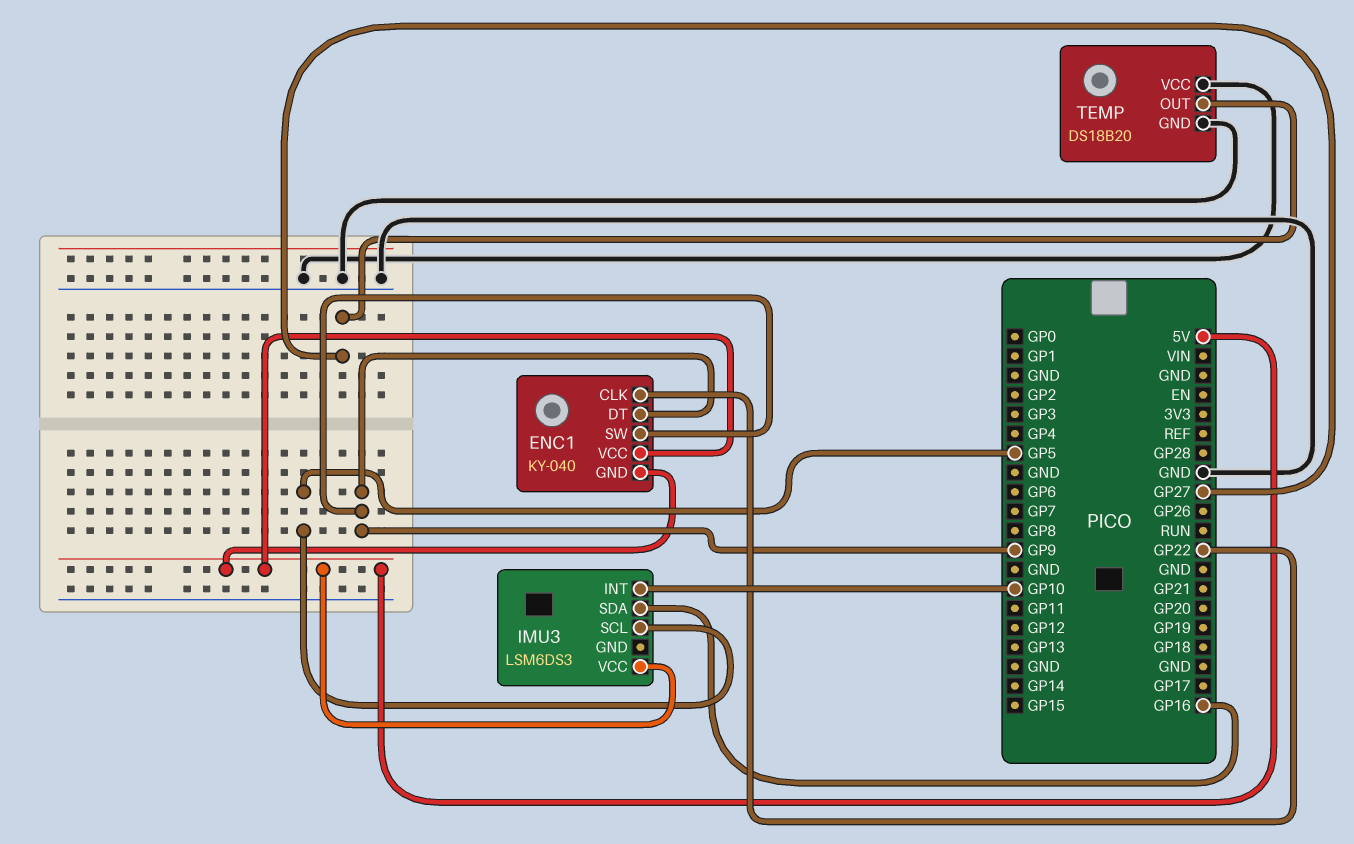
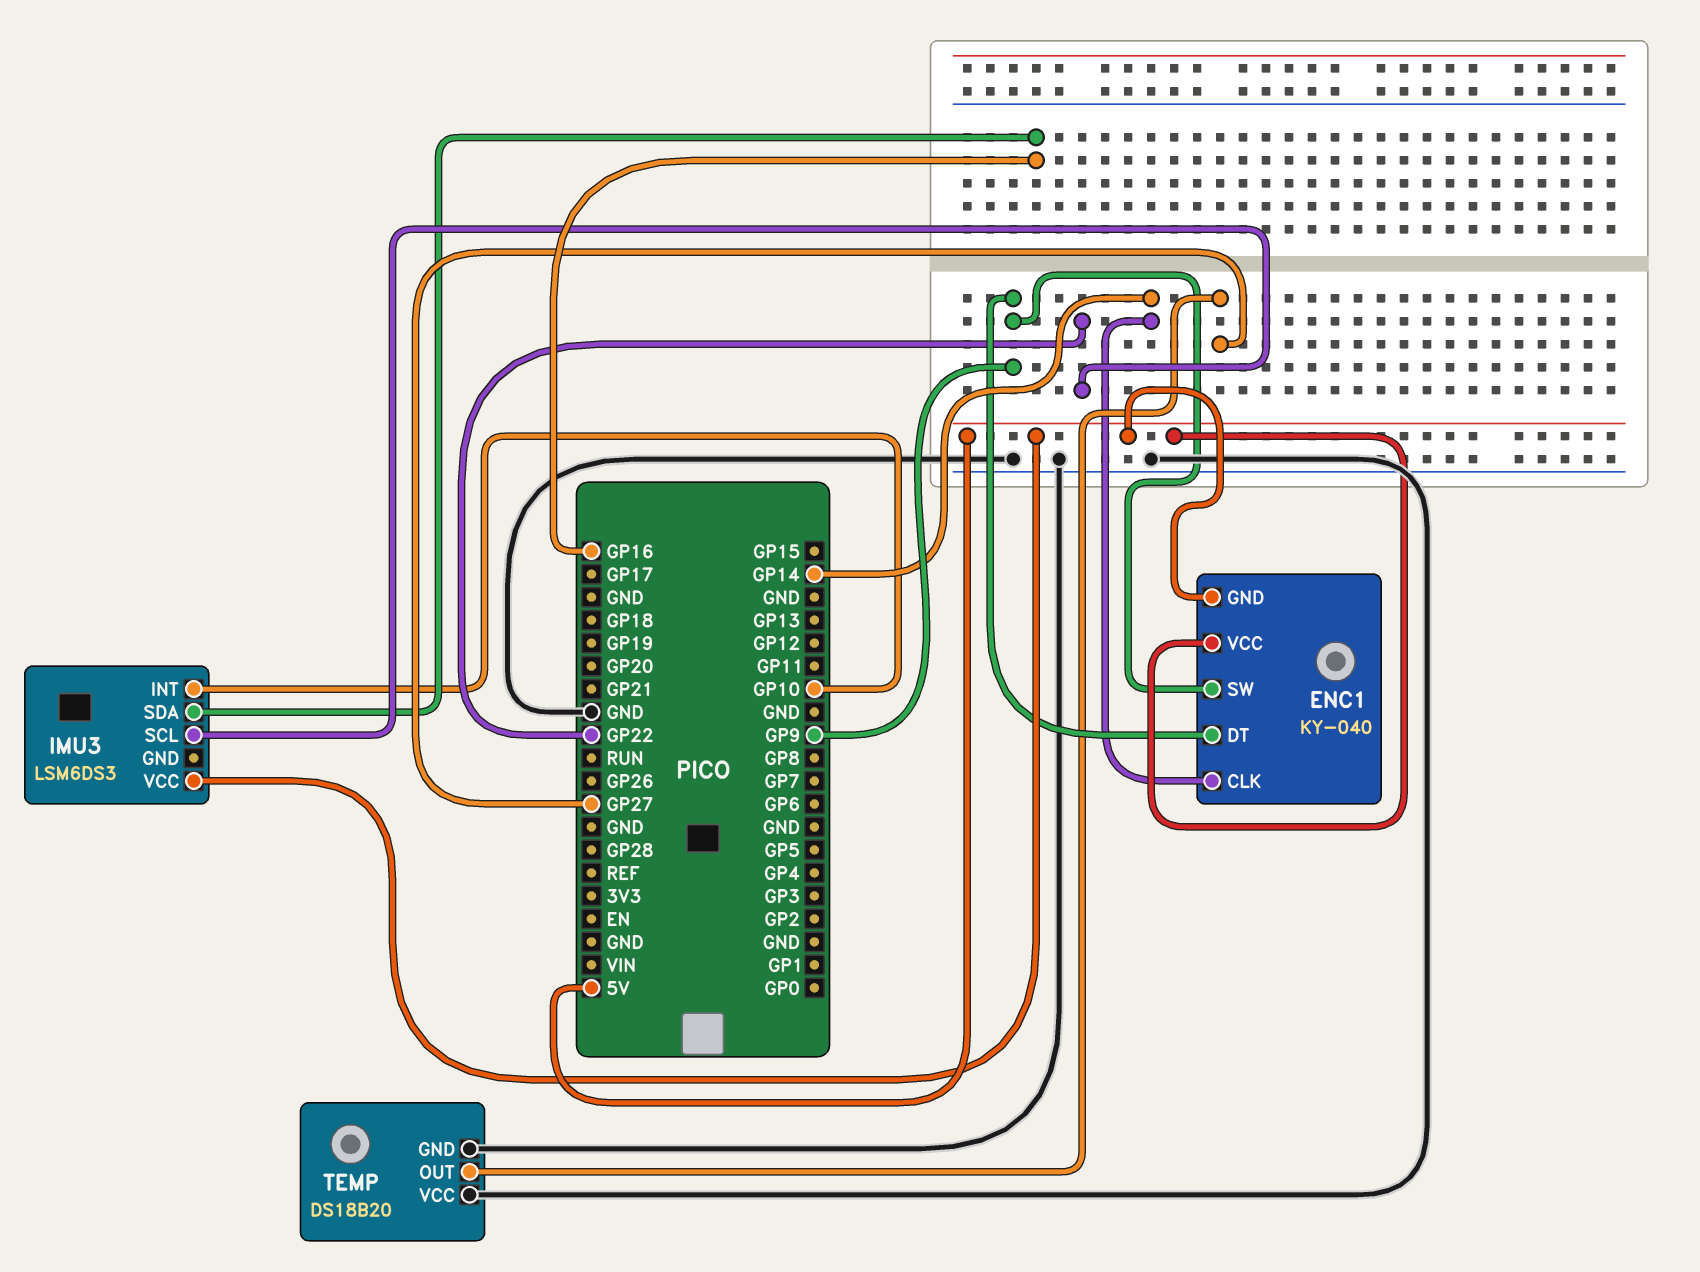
ENC1 pin CLK: GP22 -> GP14
IMU3 pin SCL: GP5 -> GP22

